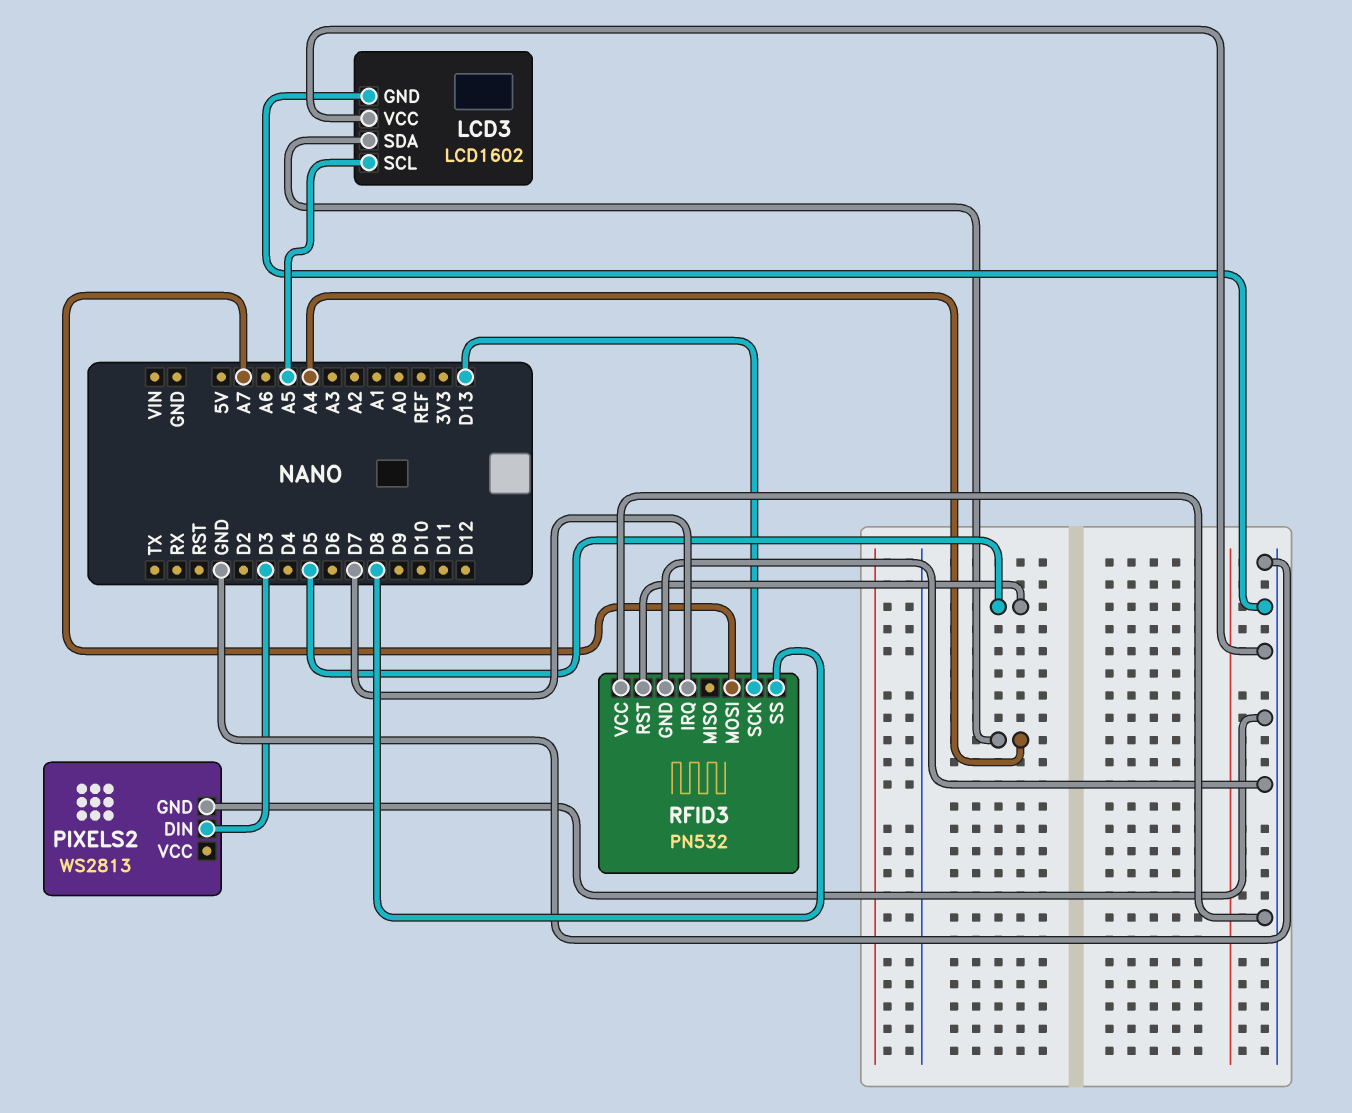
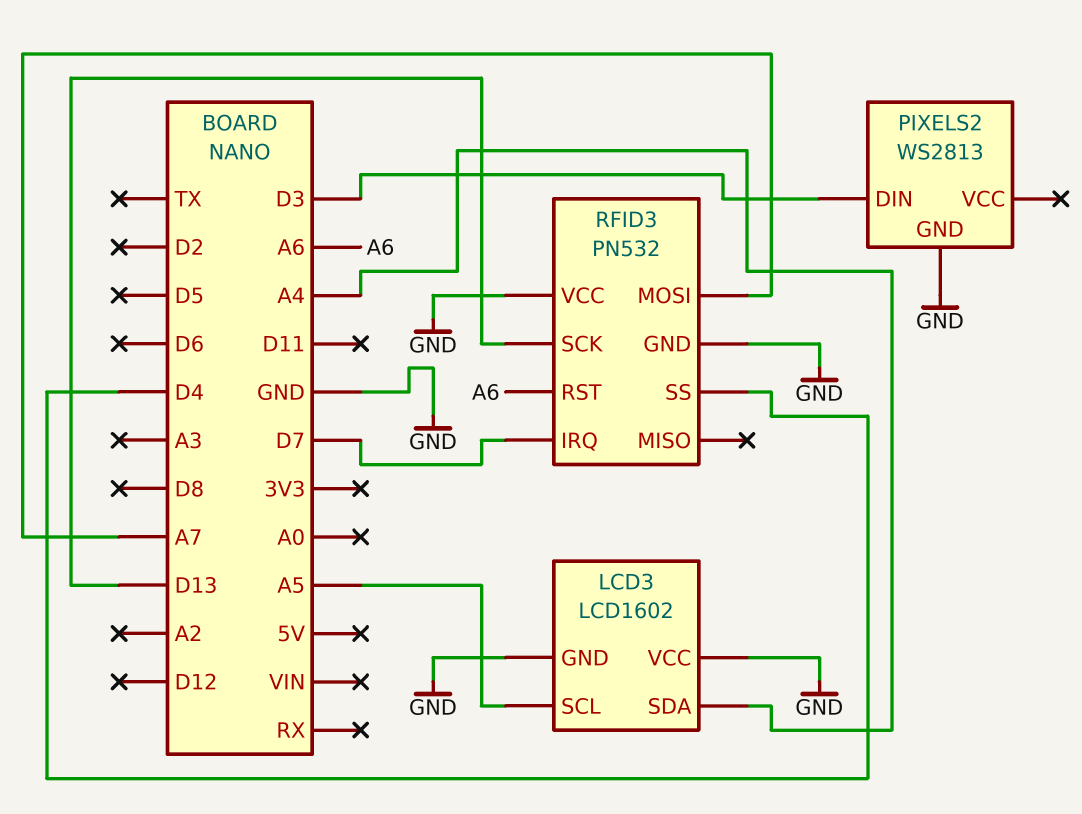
RFID3 pin RST: D5 -> A6
RFID3 pin SS: D8 -> D4

